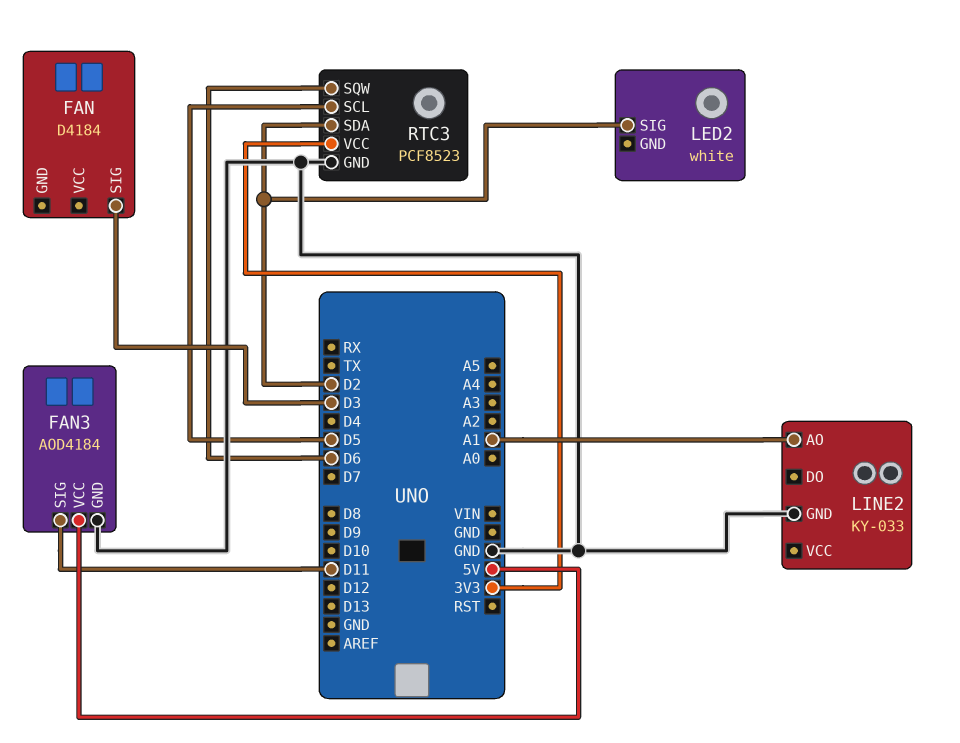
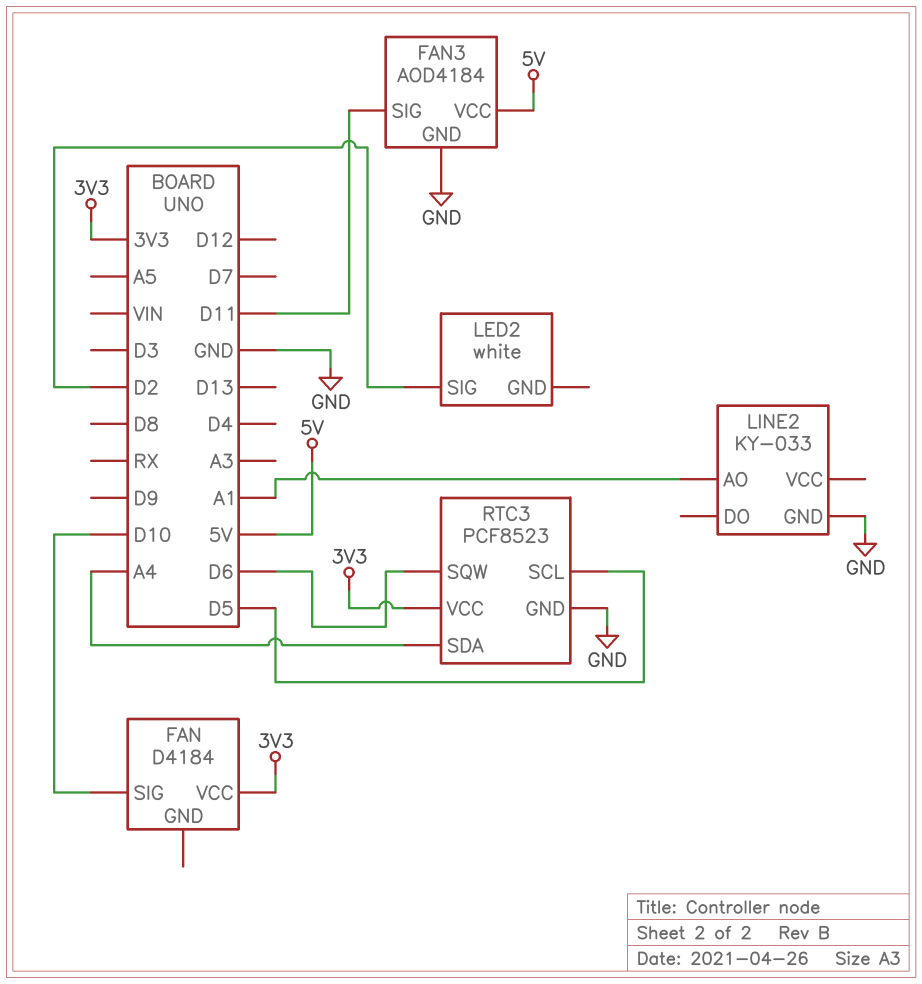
FAN pin SIG: D3 -> D10
FAN pin VCC: none -> 3V3
RTC3 pin SDA: D2 -> A4

